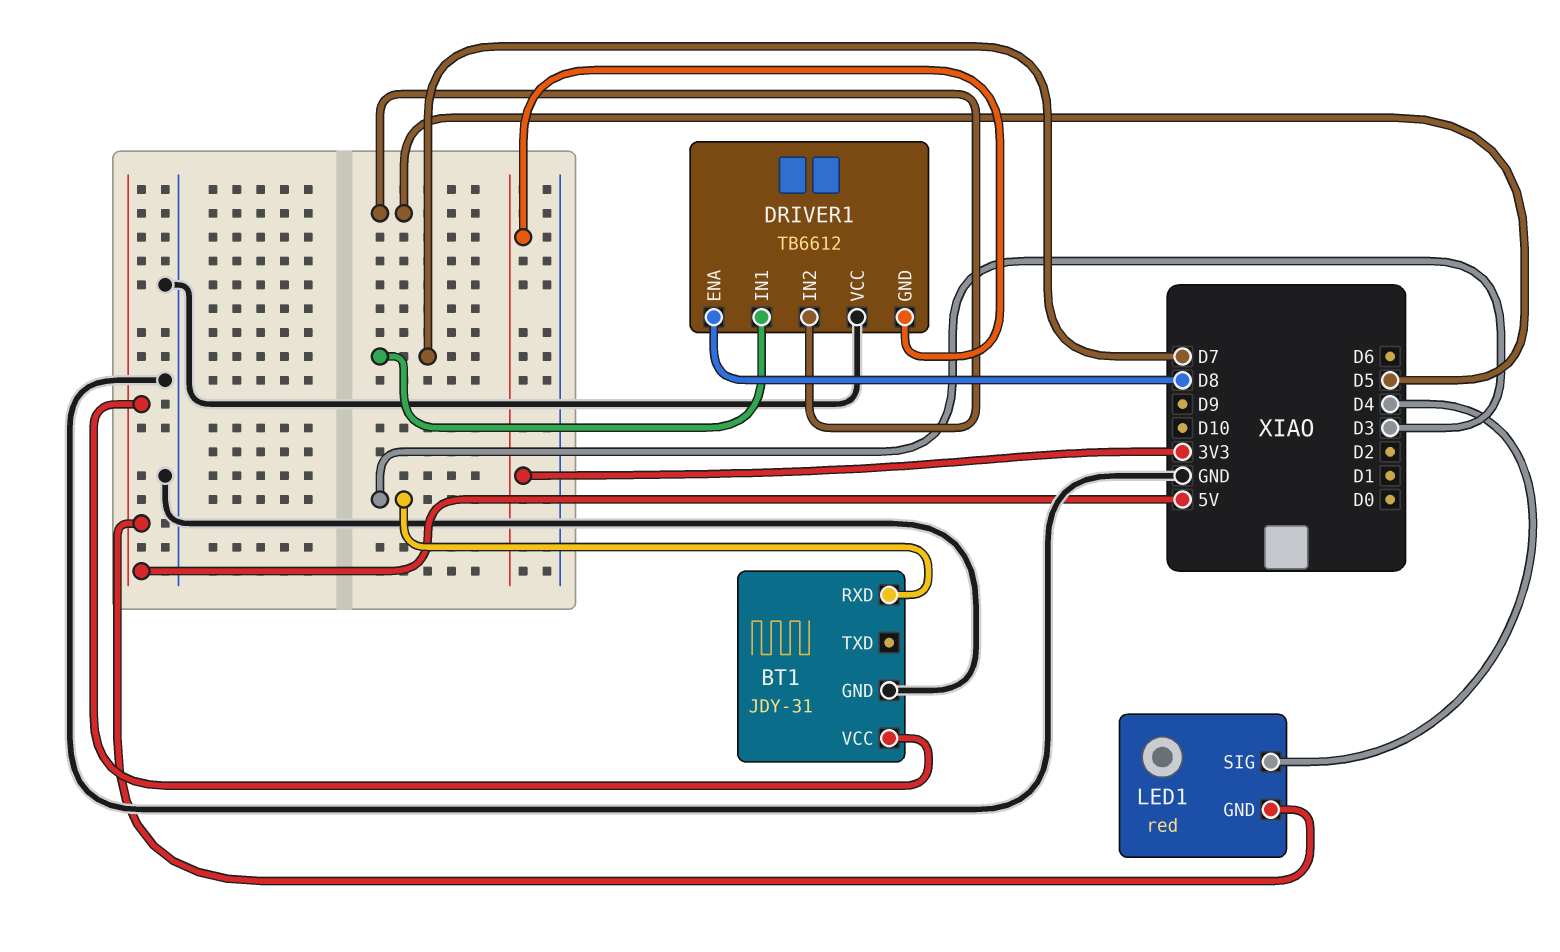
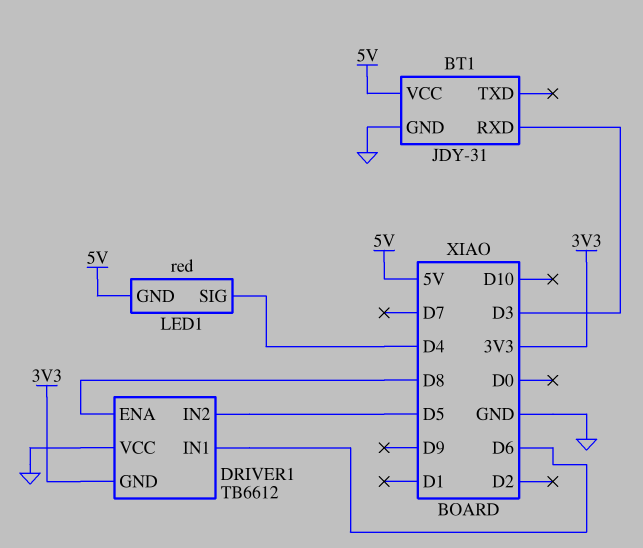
DRIVER1 pin IN1: D7 -> D6

